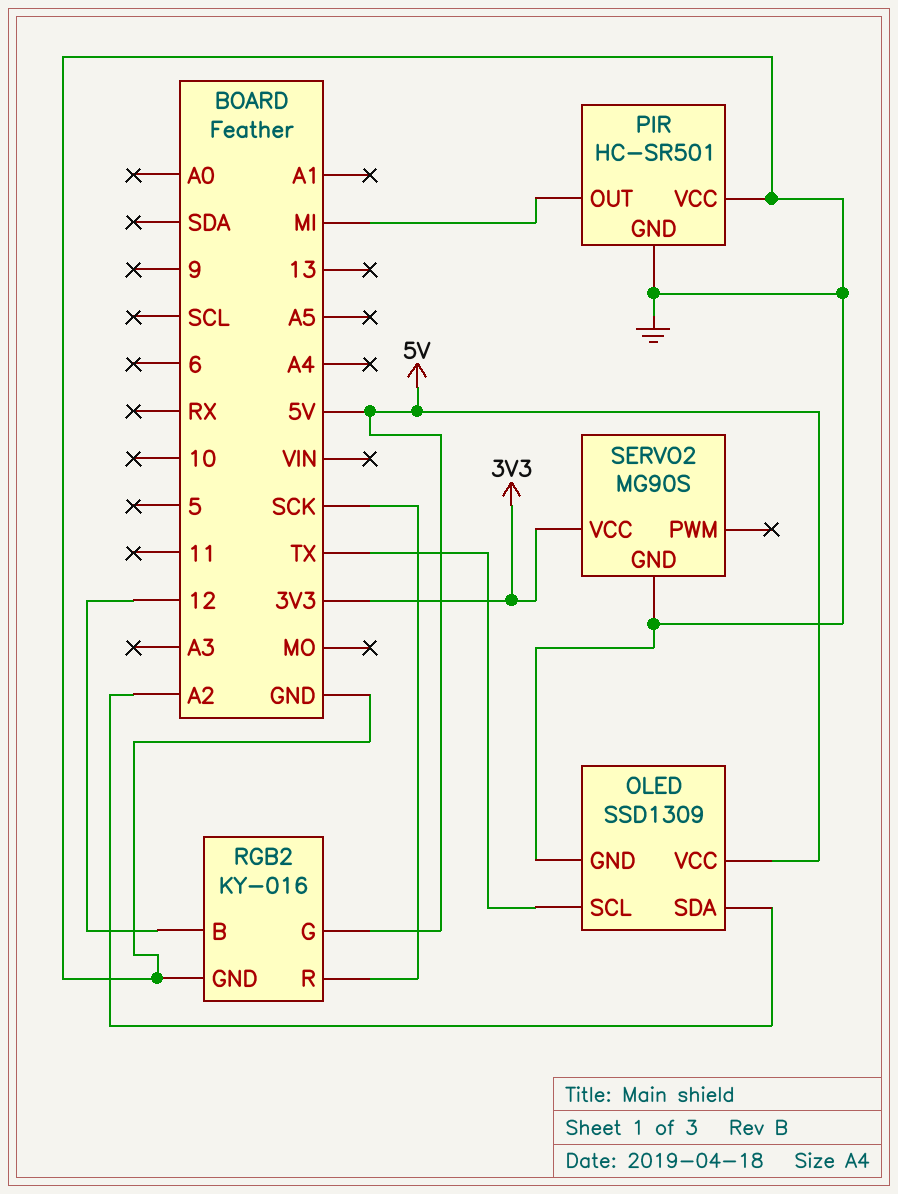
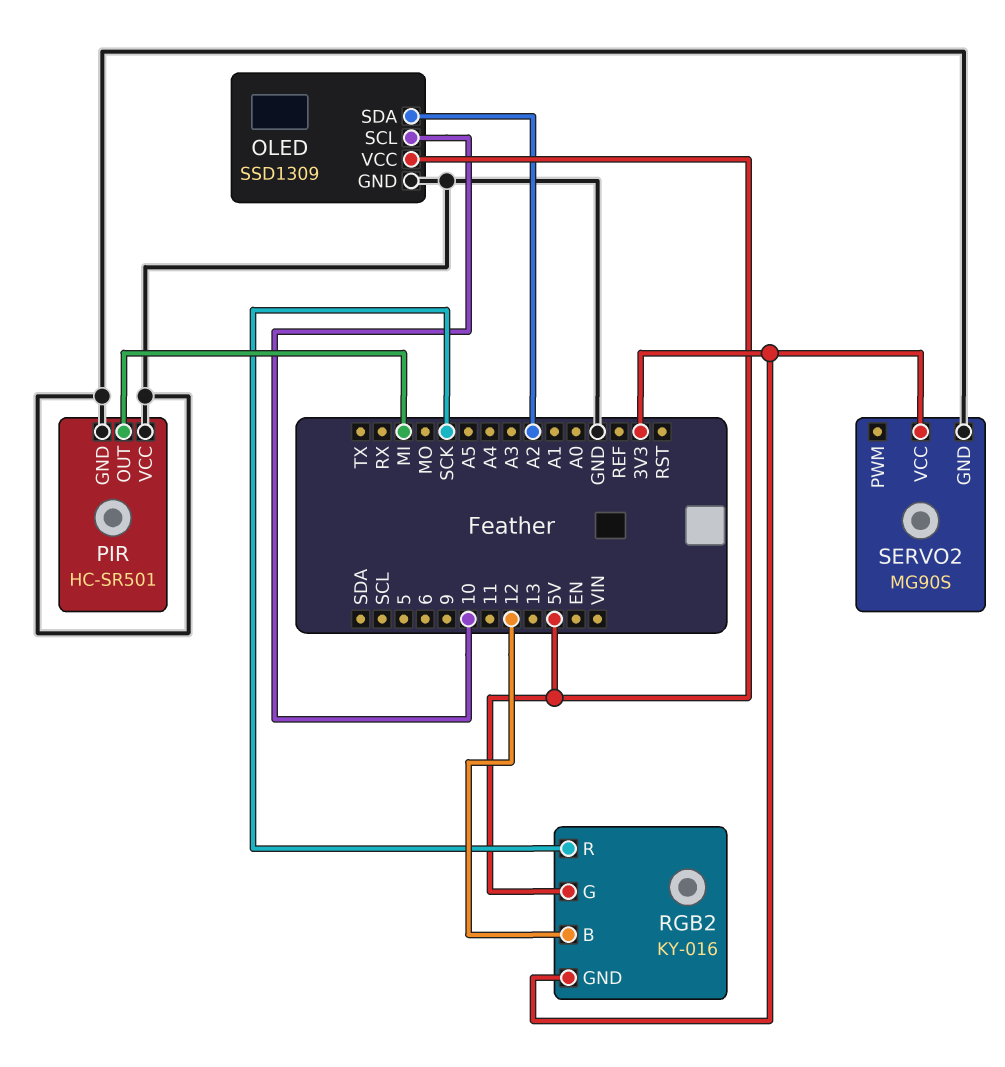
OLED pin SCL: TX -> 10
RGB2 pin GND: GND -> 3V3

